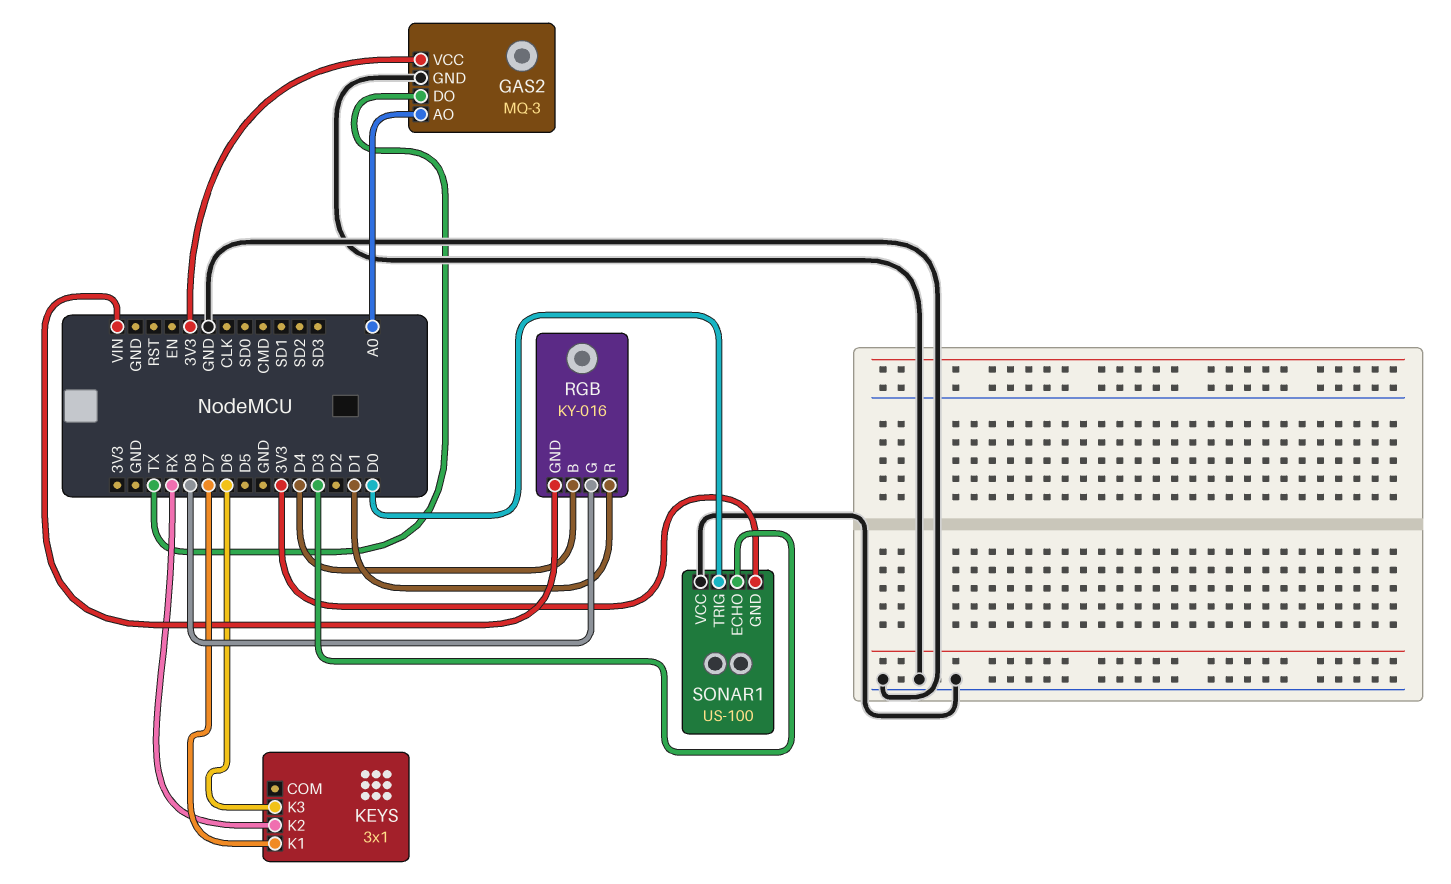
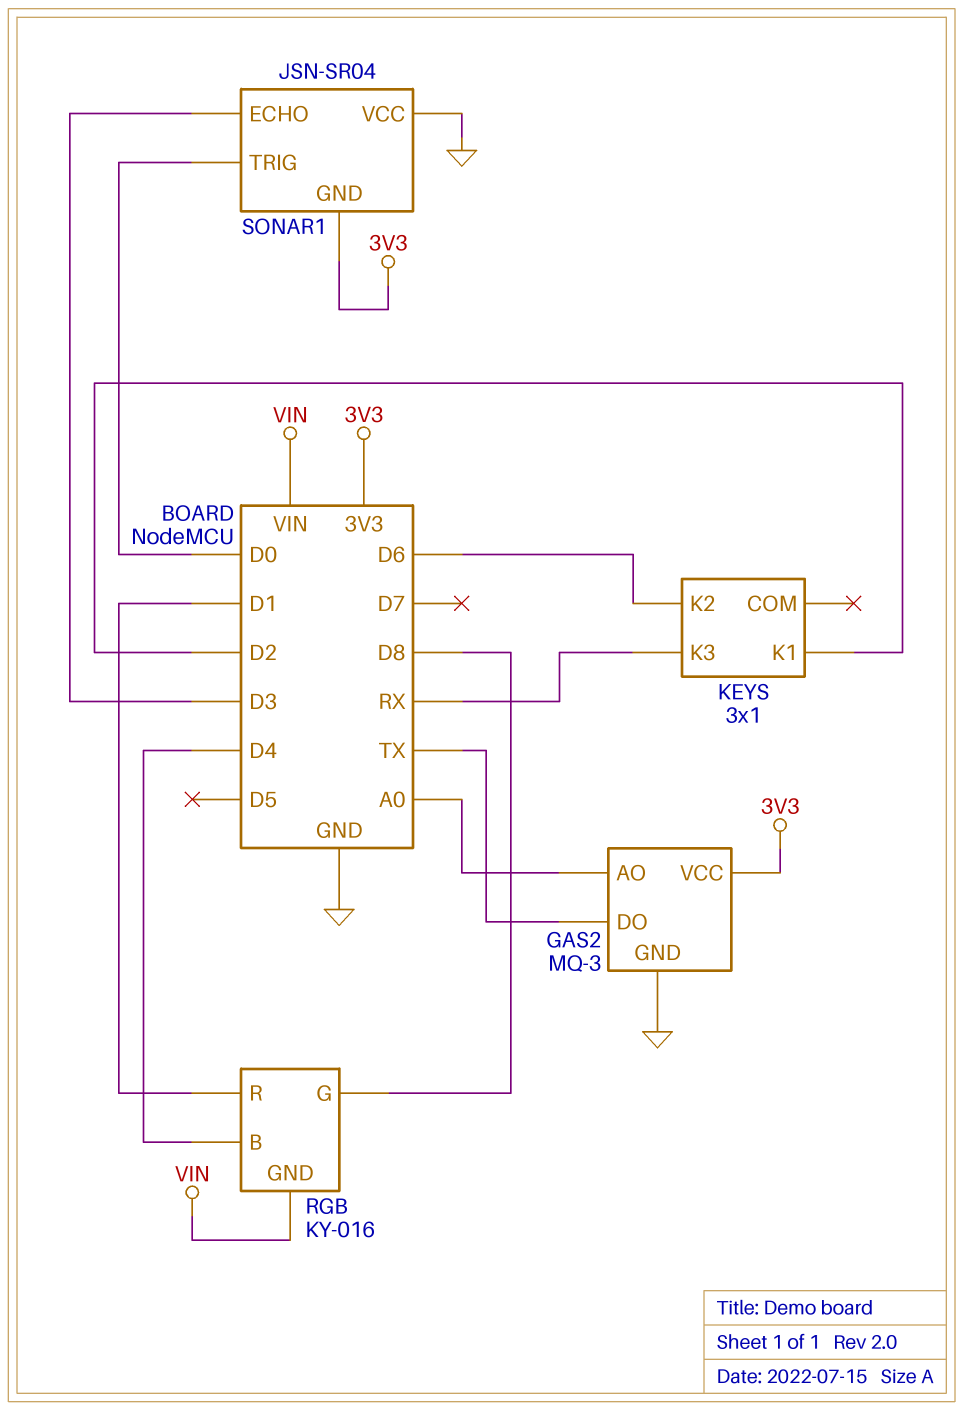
KEYS pin K1: D7 -> D2
KEYS pin K2: RX -> D6
KEYS pin K3: D6 -> RX
SONAR1: US-100 -> JSN-SR04

